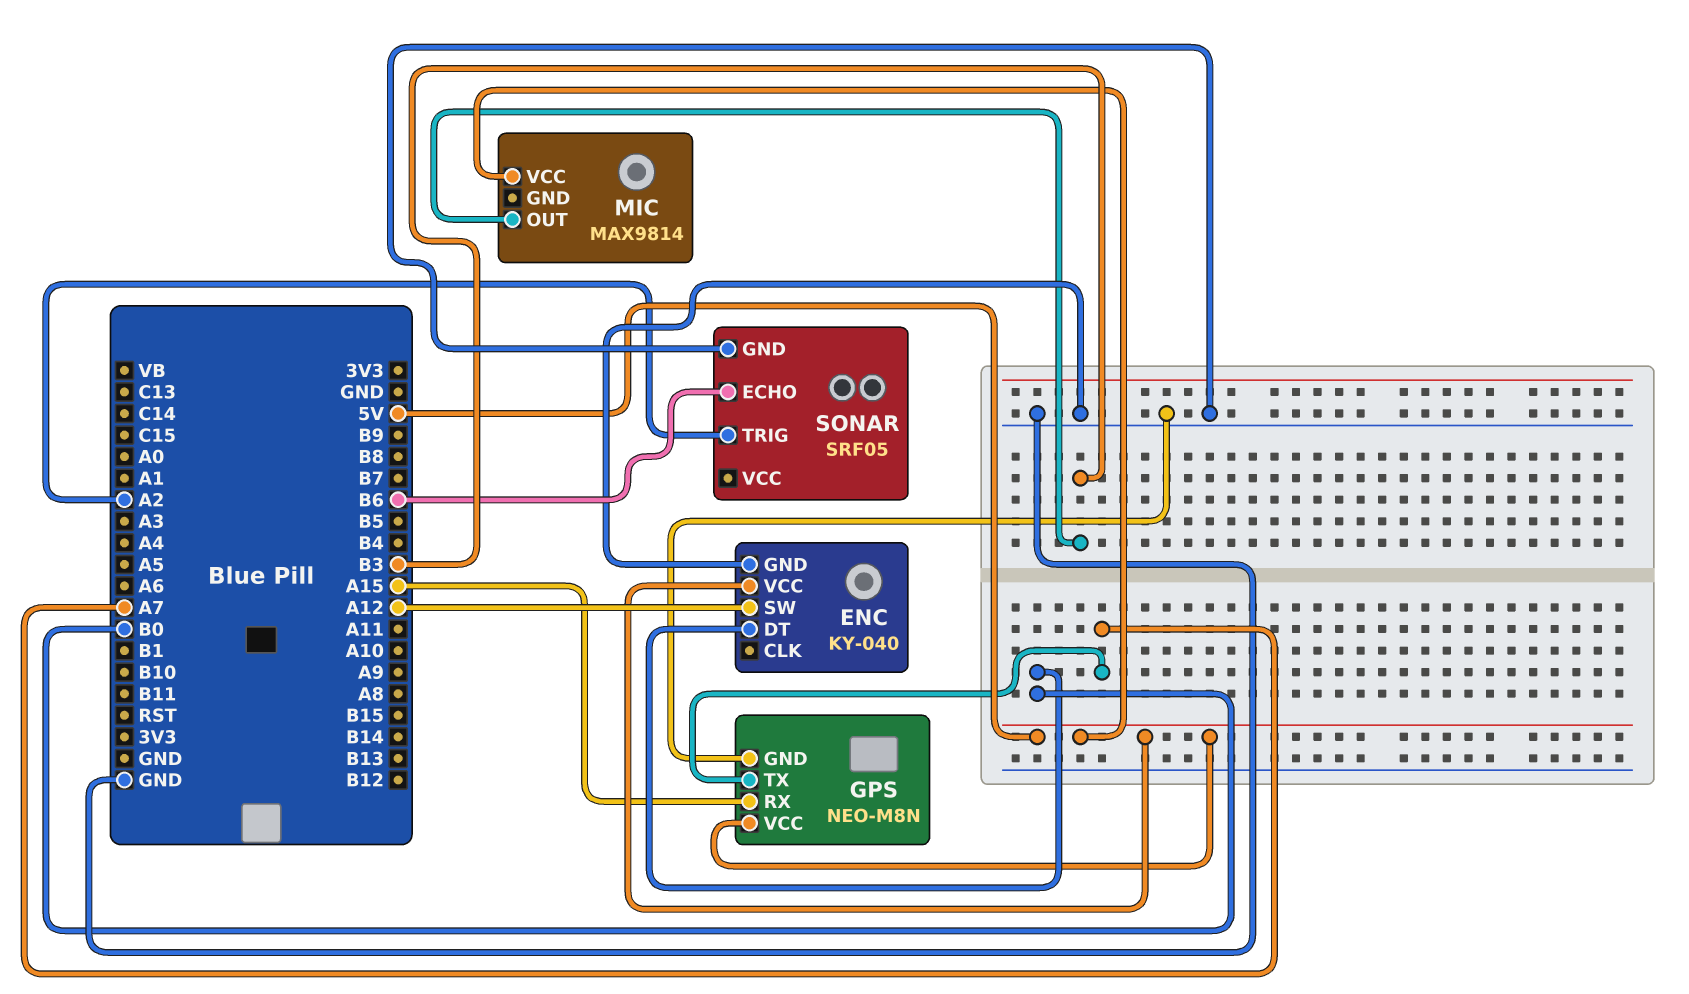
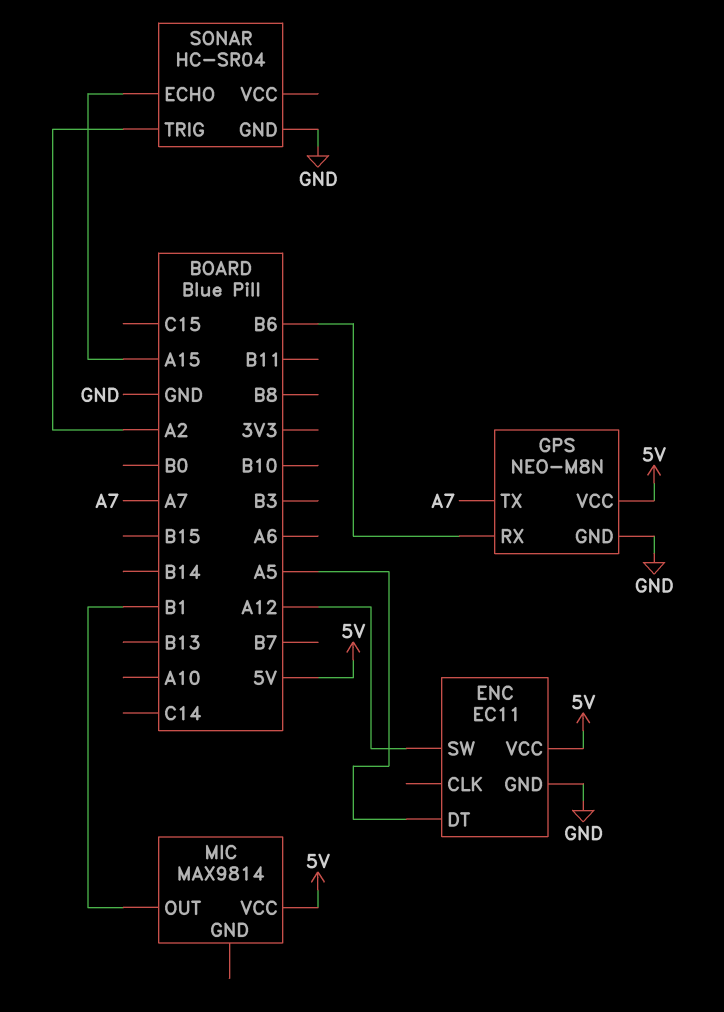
ENC: KY-040 -> EC11
ENC pin DT: B0 -> A5
GPS pin RX: A15 -> B6
MIC pin OUT: B3 -> B1
SONAR: SRF05 -> HC-SR04
SONAR pin ECHO: B6 -> A15

